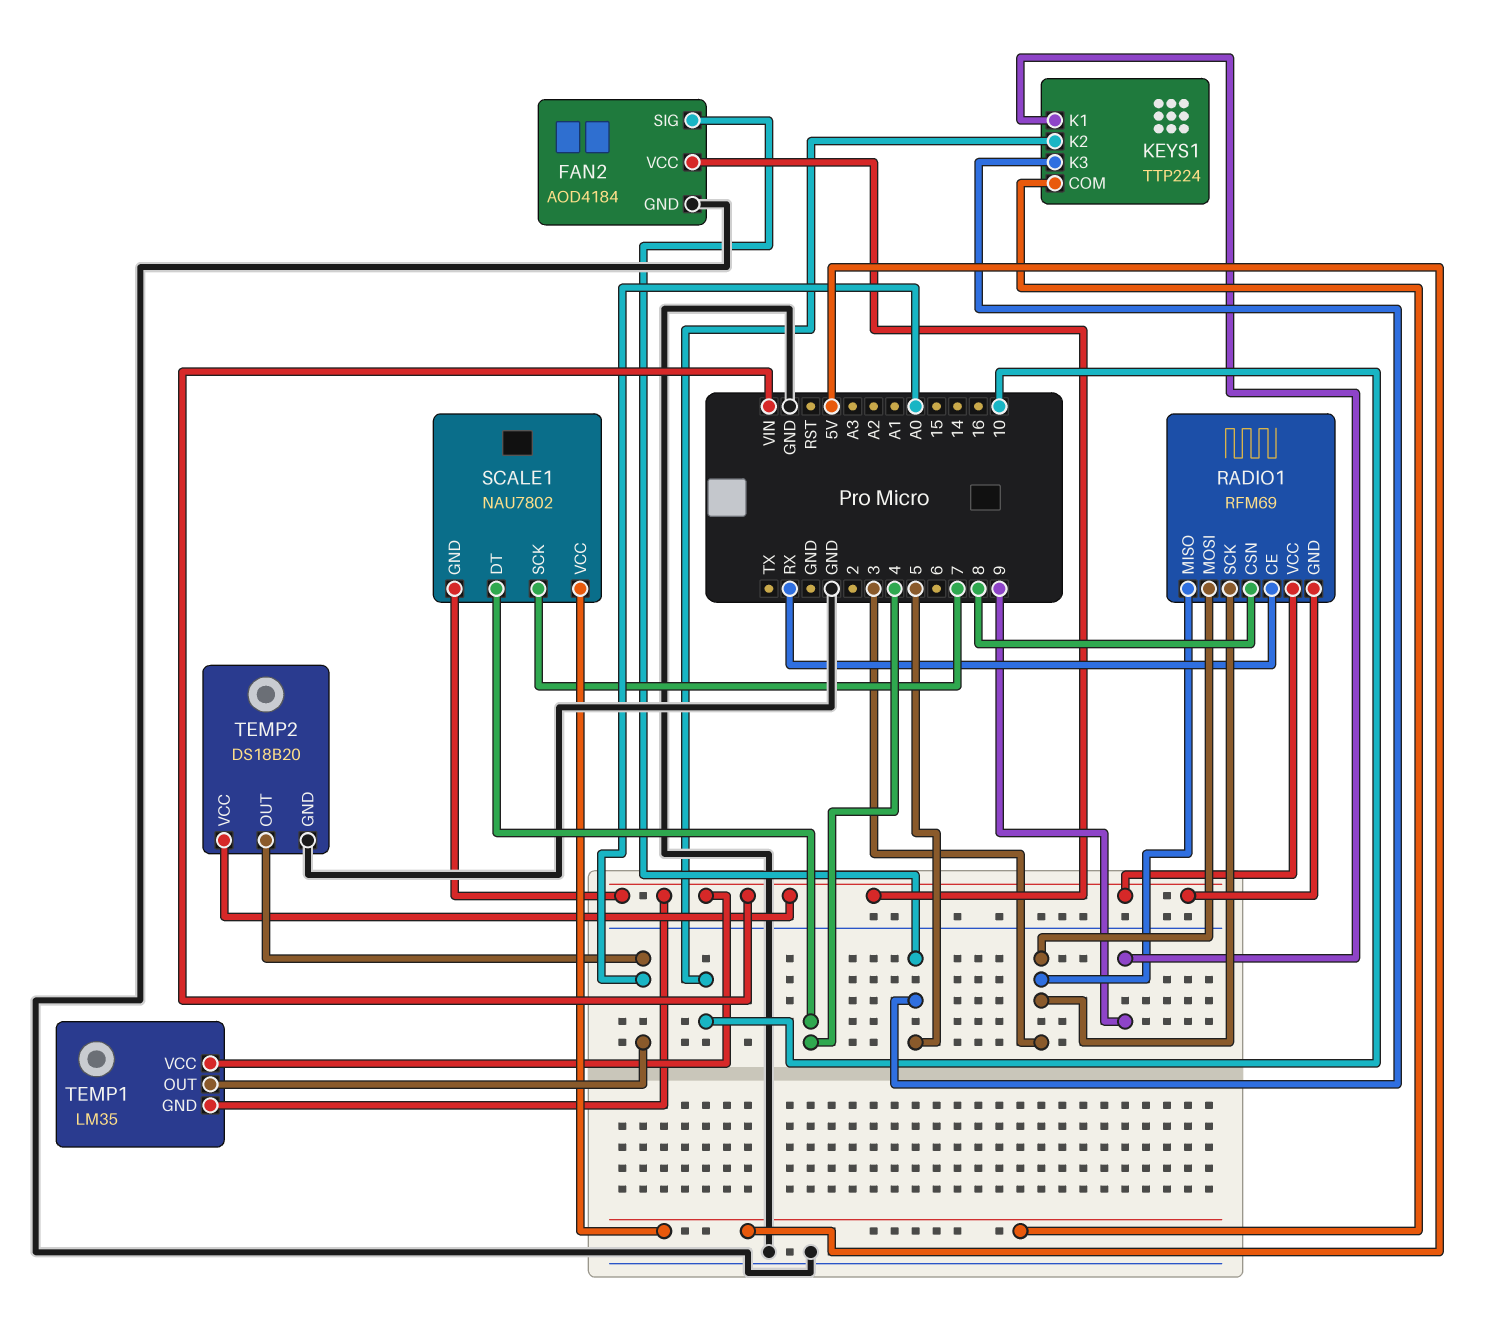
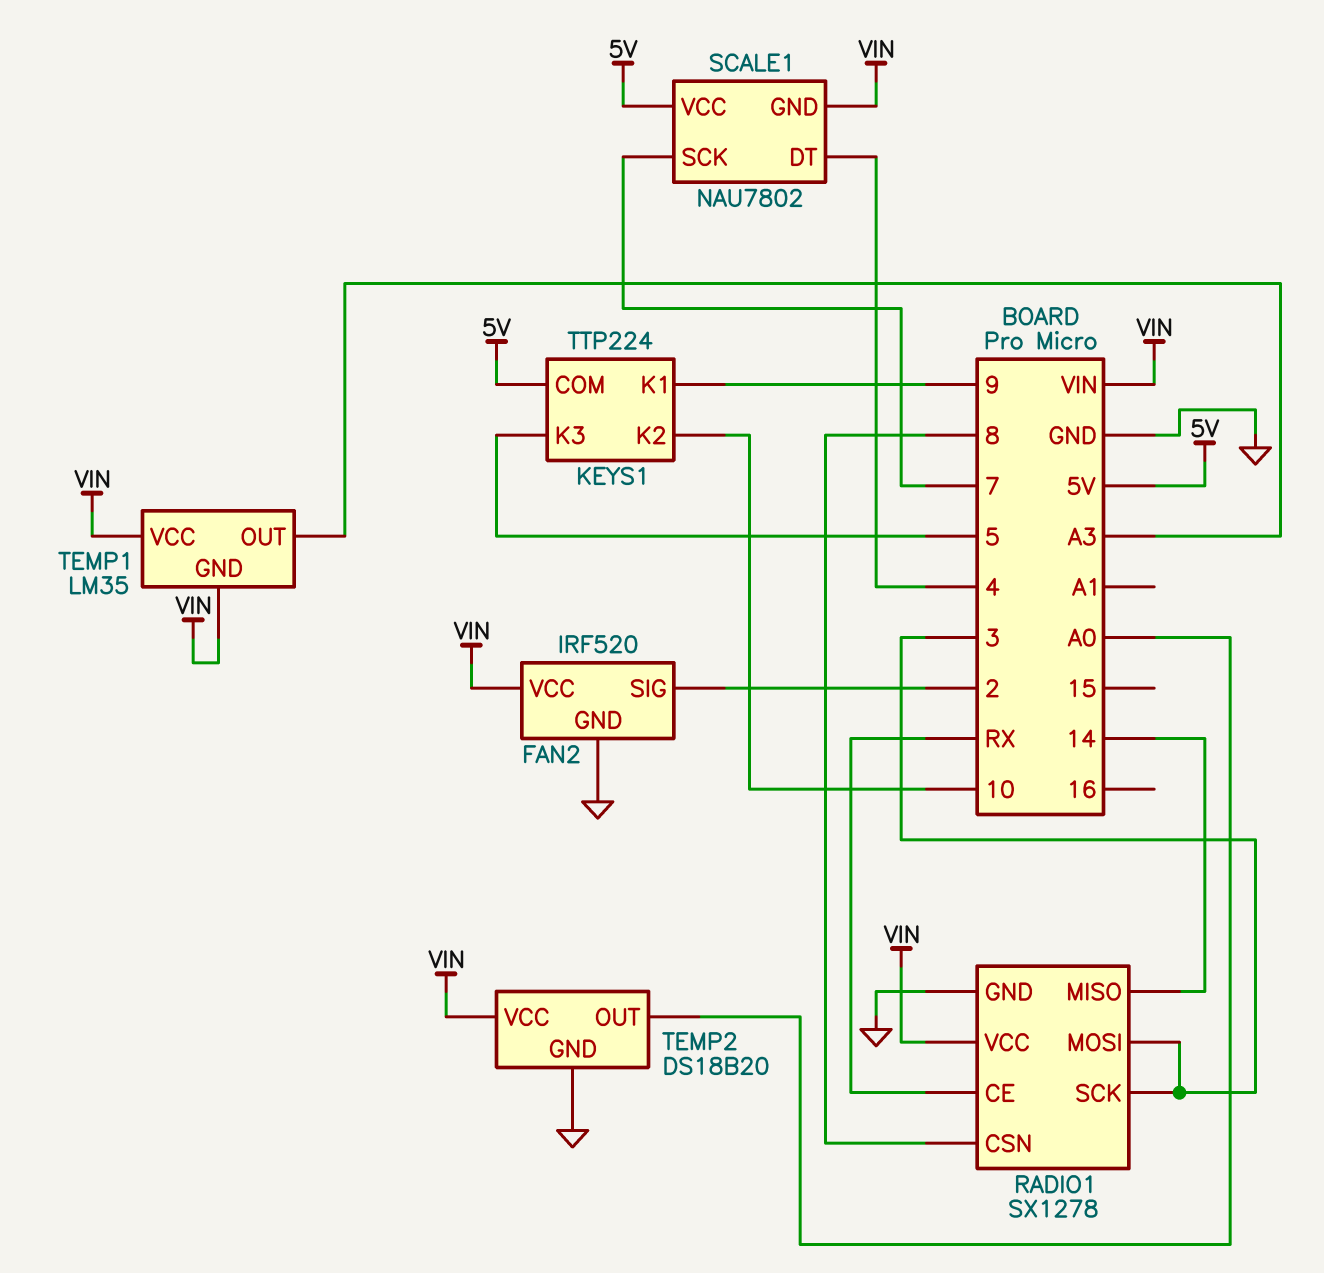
FAN2: AOD4184 -> IRF520
FAN2 pin SIG: 5 -> 2
RADIO1: RFM69 -> SX1278
RADIO1 pin GND: VIN -> GND
RADIO1 pin MISO: 3 -> 14
TEMP1 pin OUT: A0 -> A3

